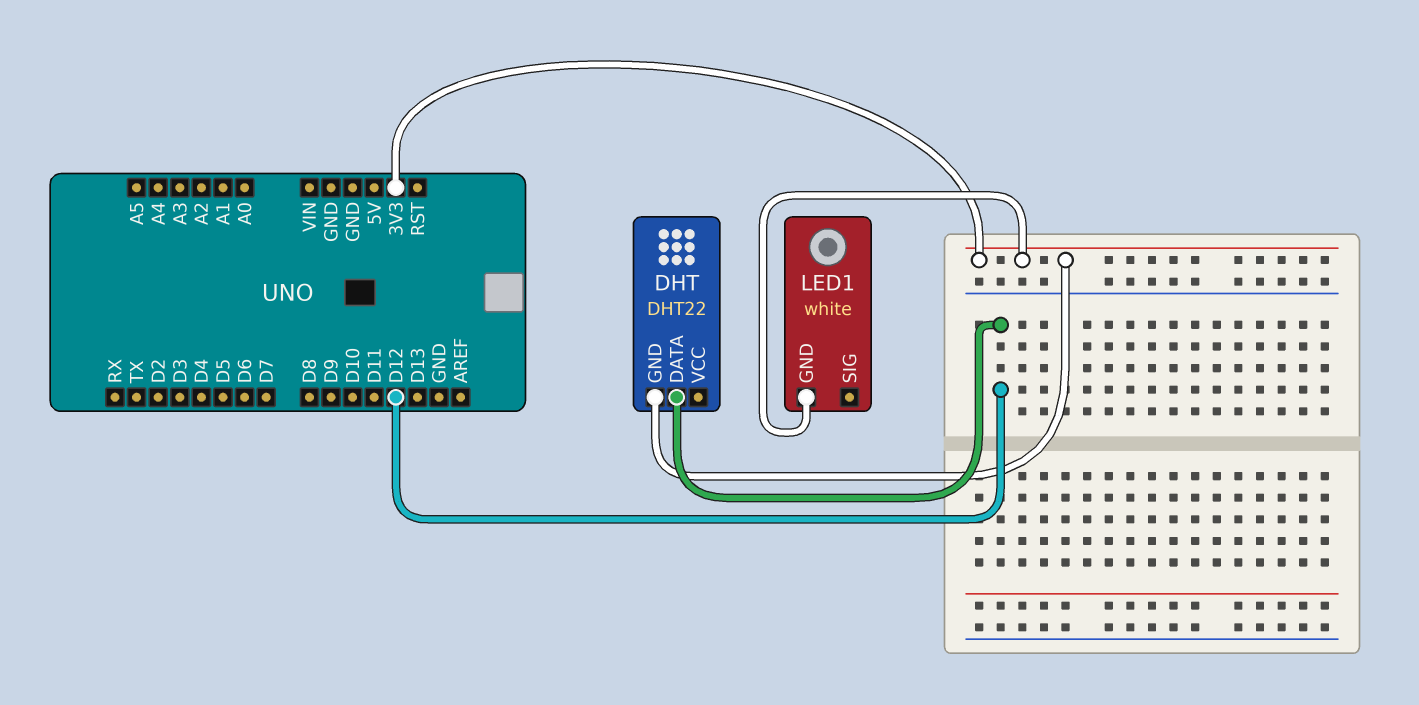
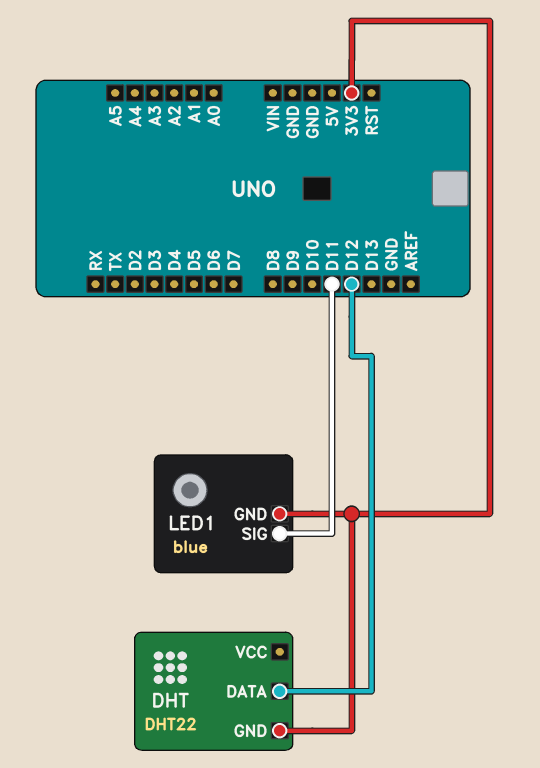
LED1: white -> blue
LED1 pin SIG: none -> D11

